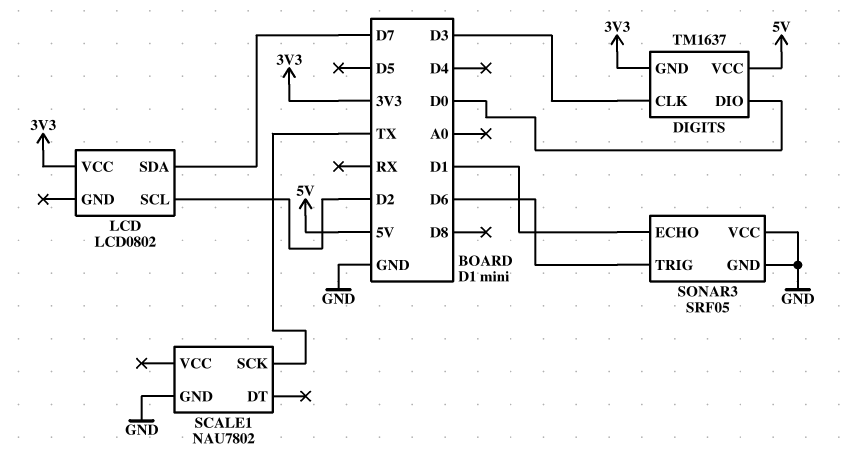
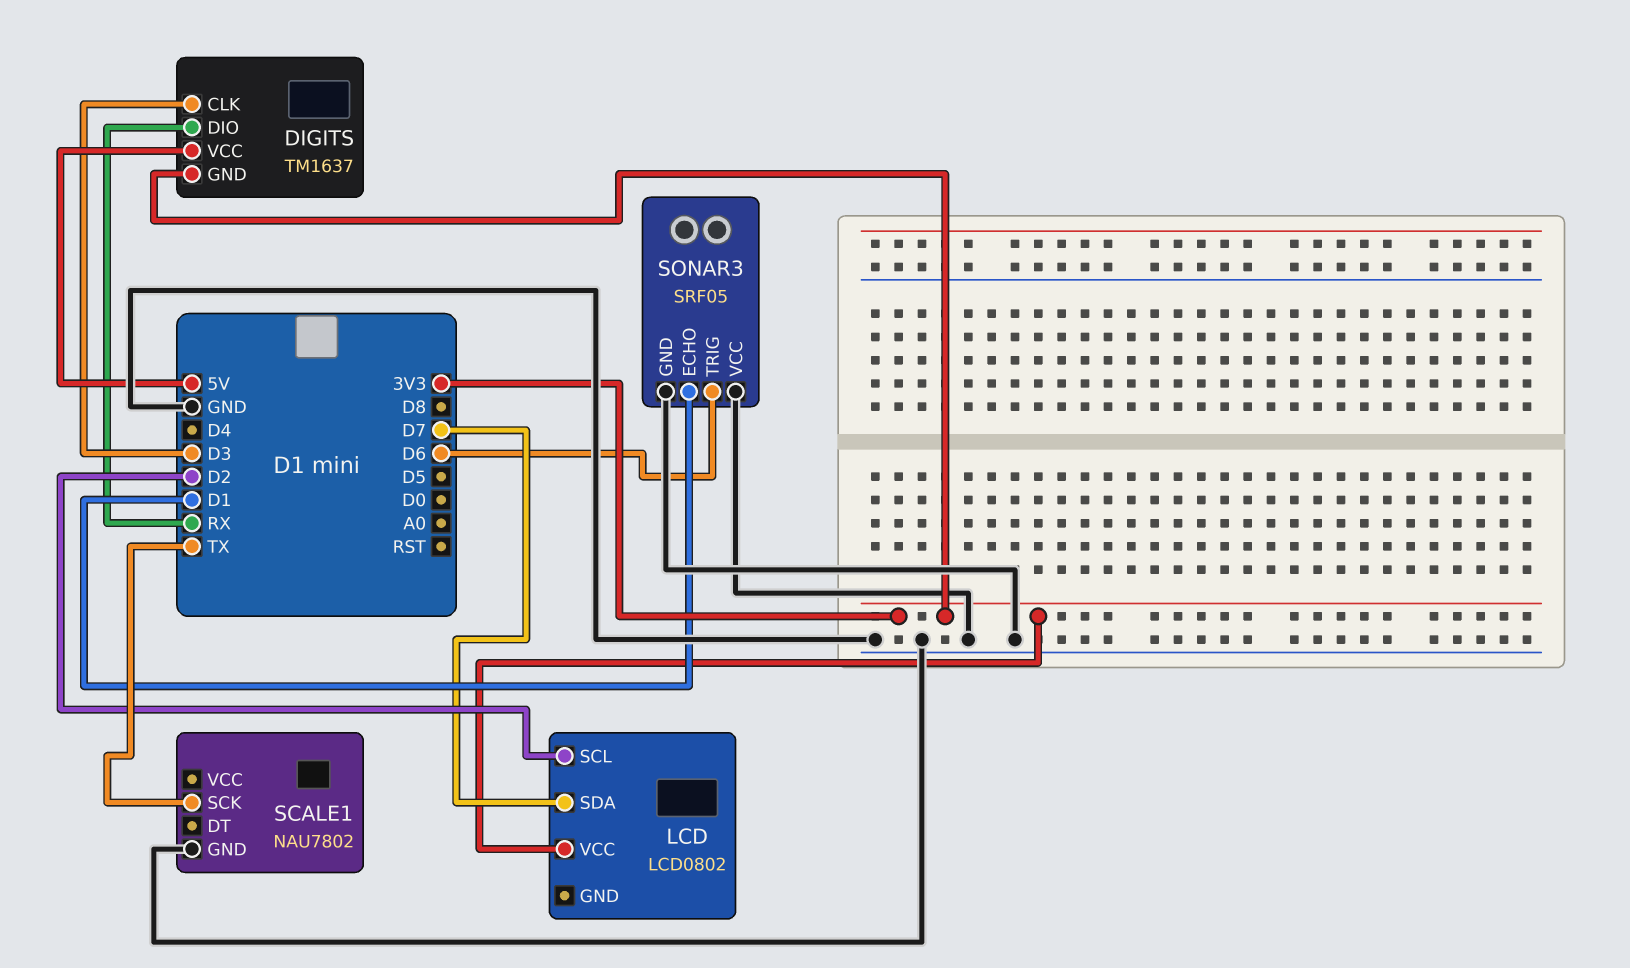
DIGITS pin DIO: D0 -> RX

